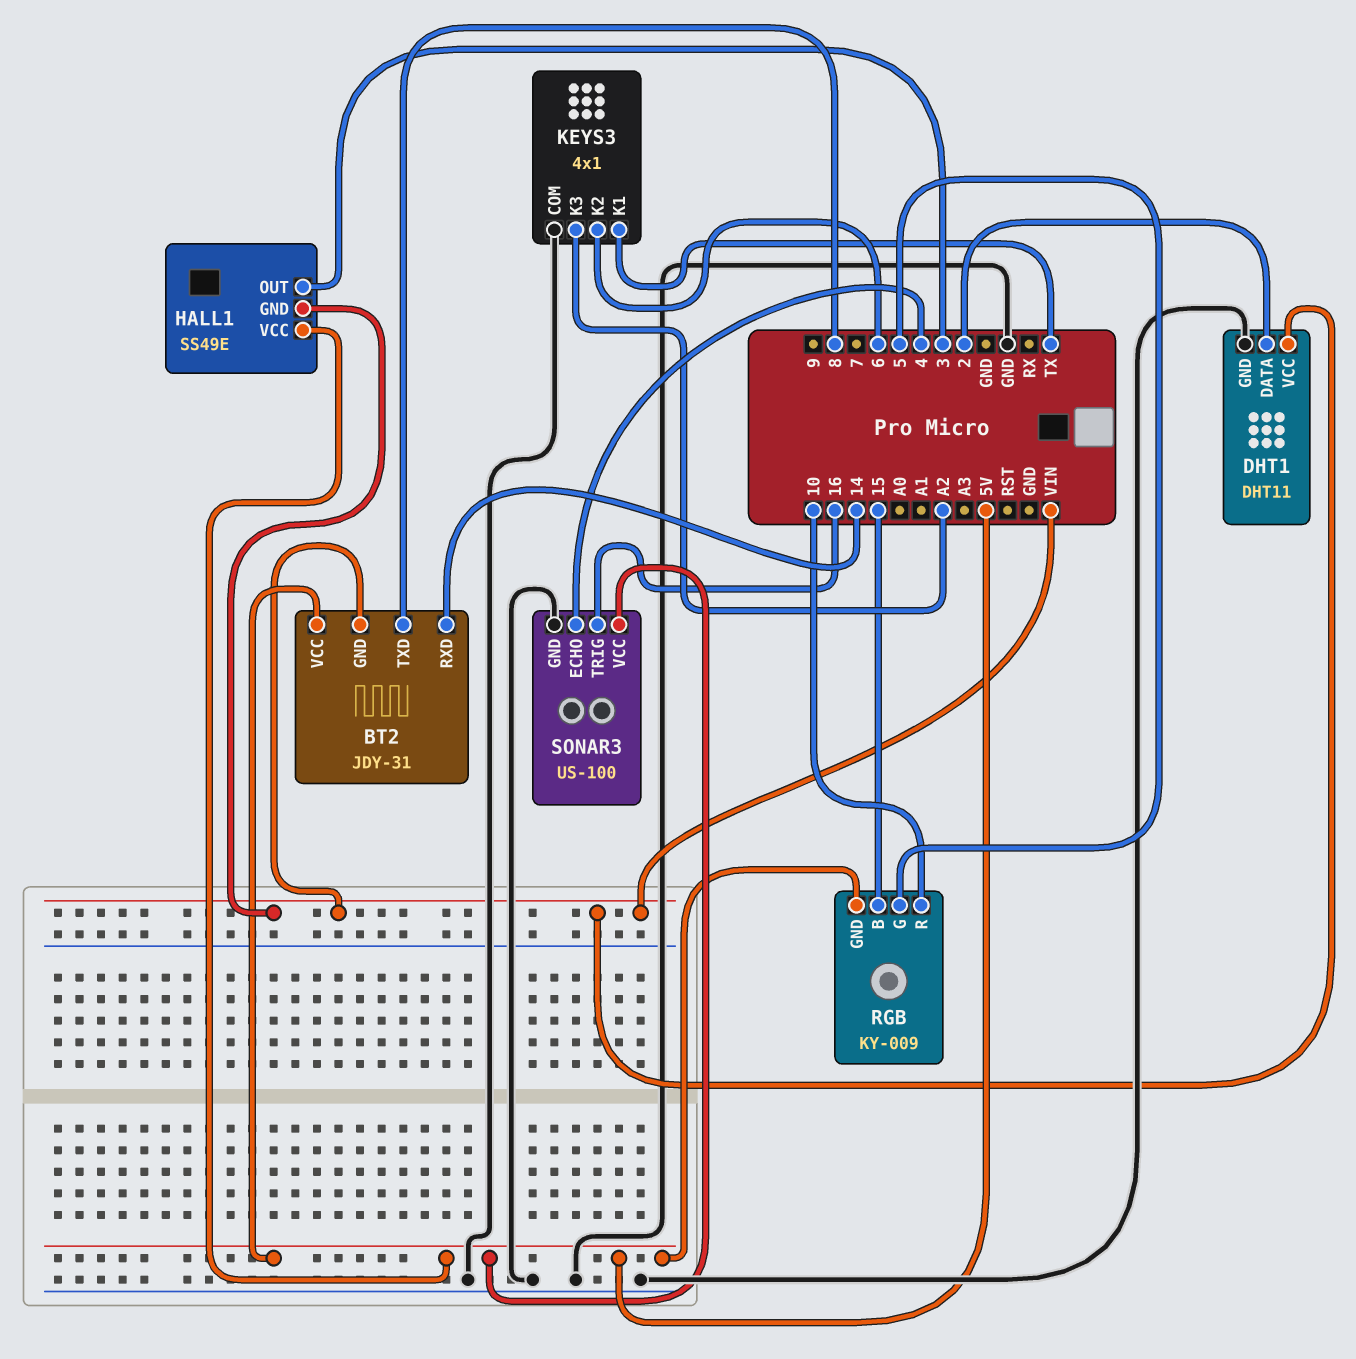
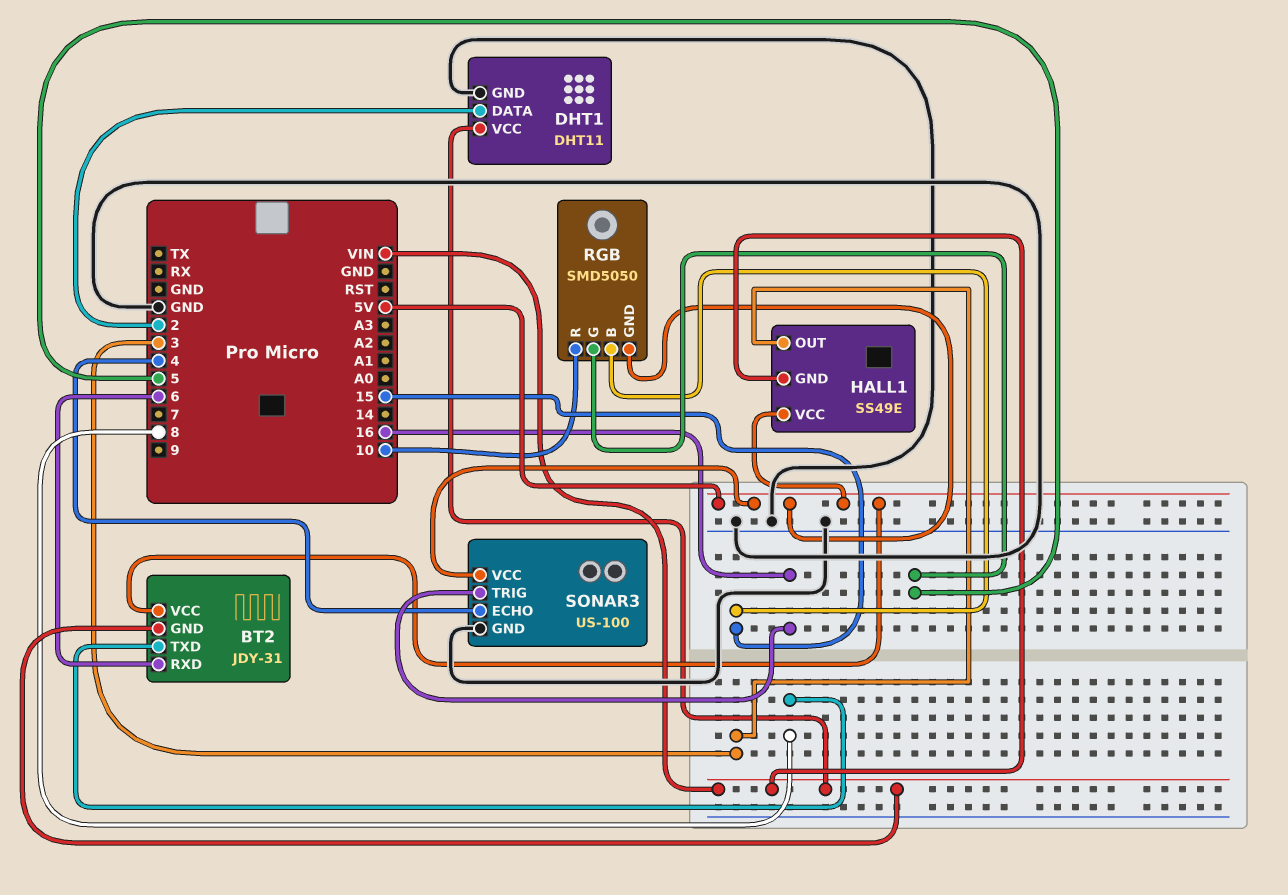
BT2 pin RXD: 14 -> 6
KEYS3: 4x1 -> none
KEYS3 pin COM: GND -> none
KEYS3 pin K1: TX -> none
KEYS3 pin K2: 6 -> none
KEYS3 pin K3: A2 -> none
RGB: KY-009 -> SMD5050

